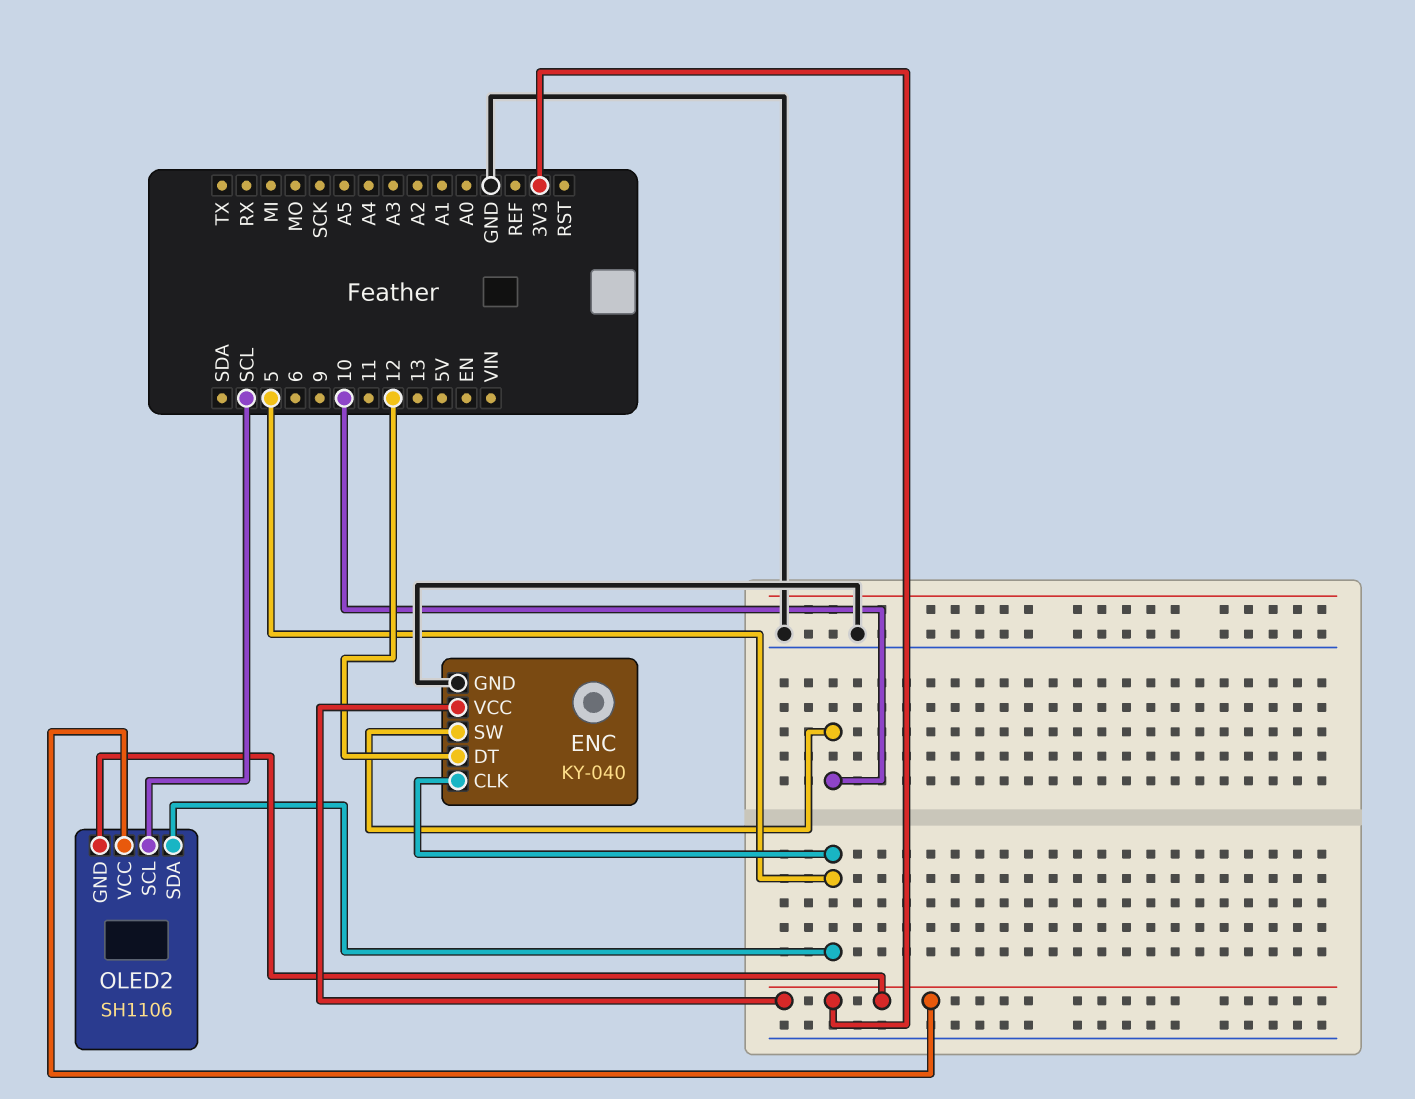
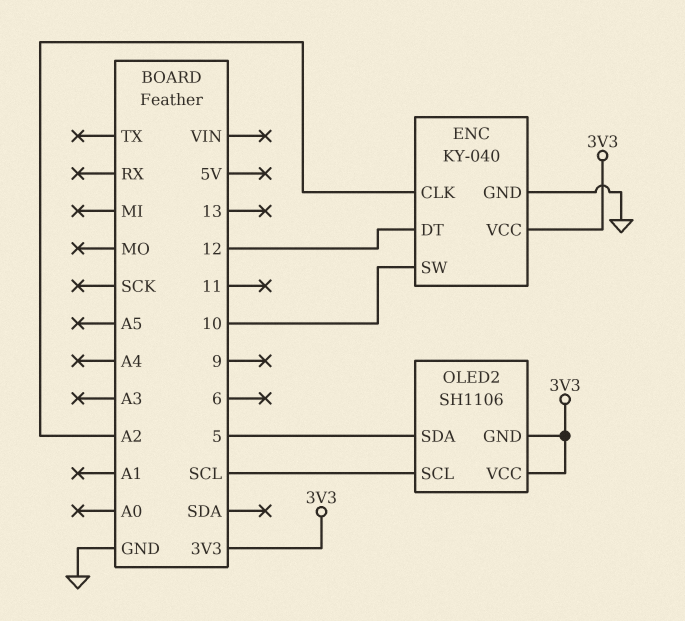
ENC pin CLK: 5 -> A2

